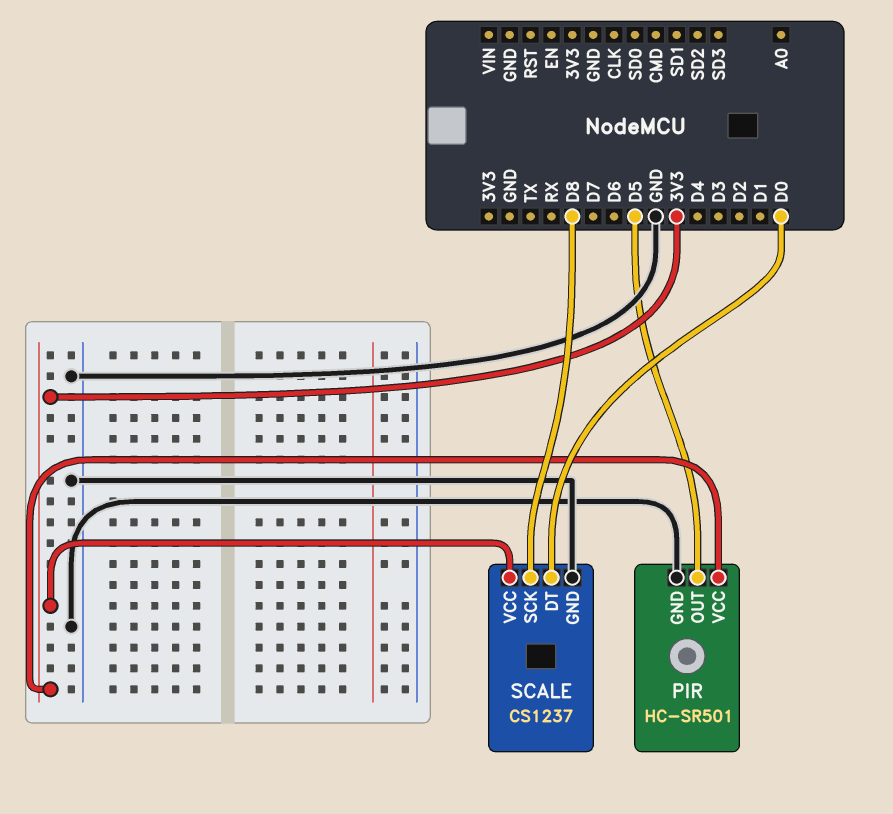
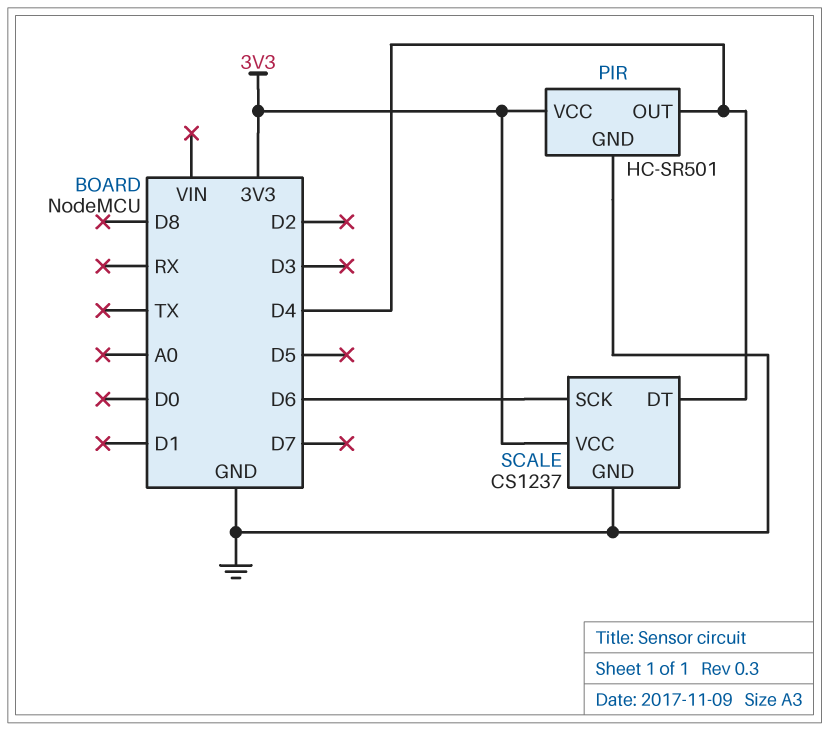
PIR pin OUT: D5 -> D4
SCALE pin DT: D0 -> D4
SCALE pin SCK: D8 -> D6

